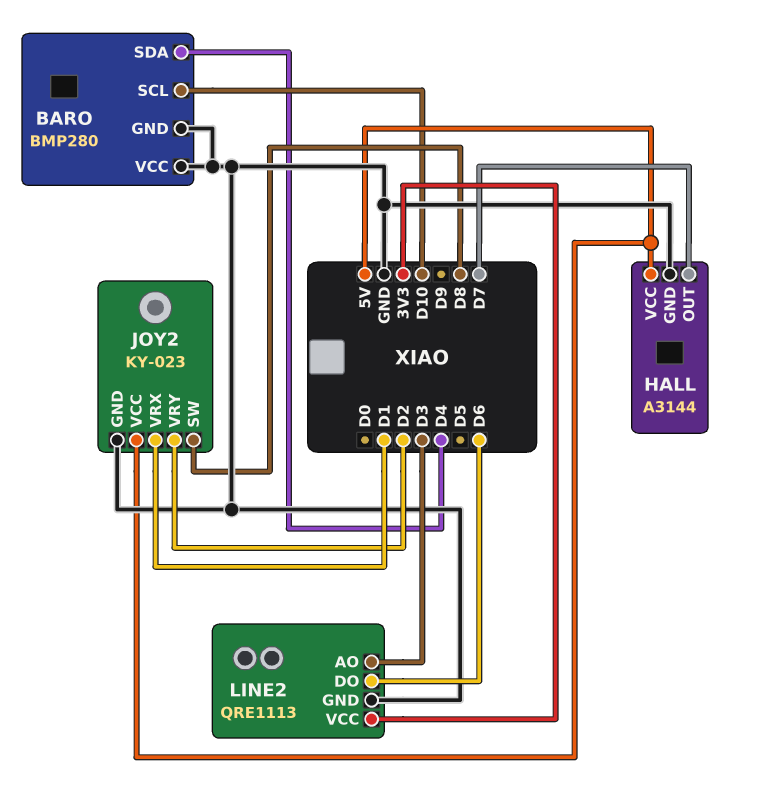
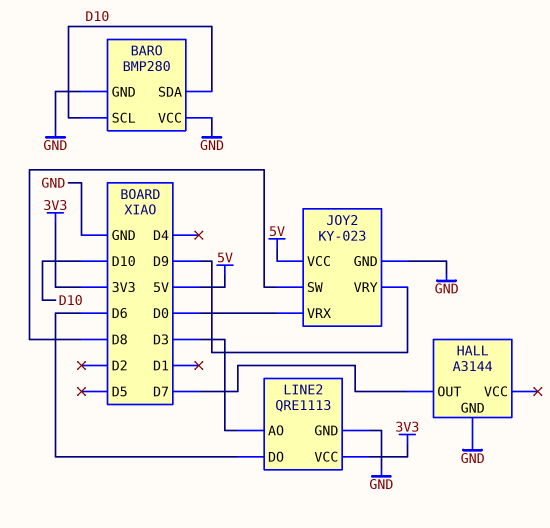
BARO pin SDA: D4 -> D10
HALL pin VCC: 5V -> none
JOY2 pin VRX: D1 -> D0
JOY2 pin VRY: D2 -> D9

